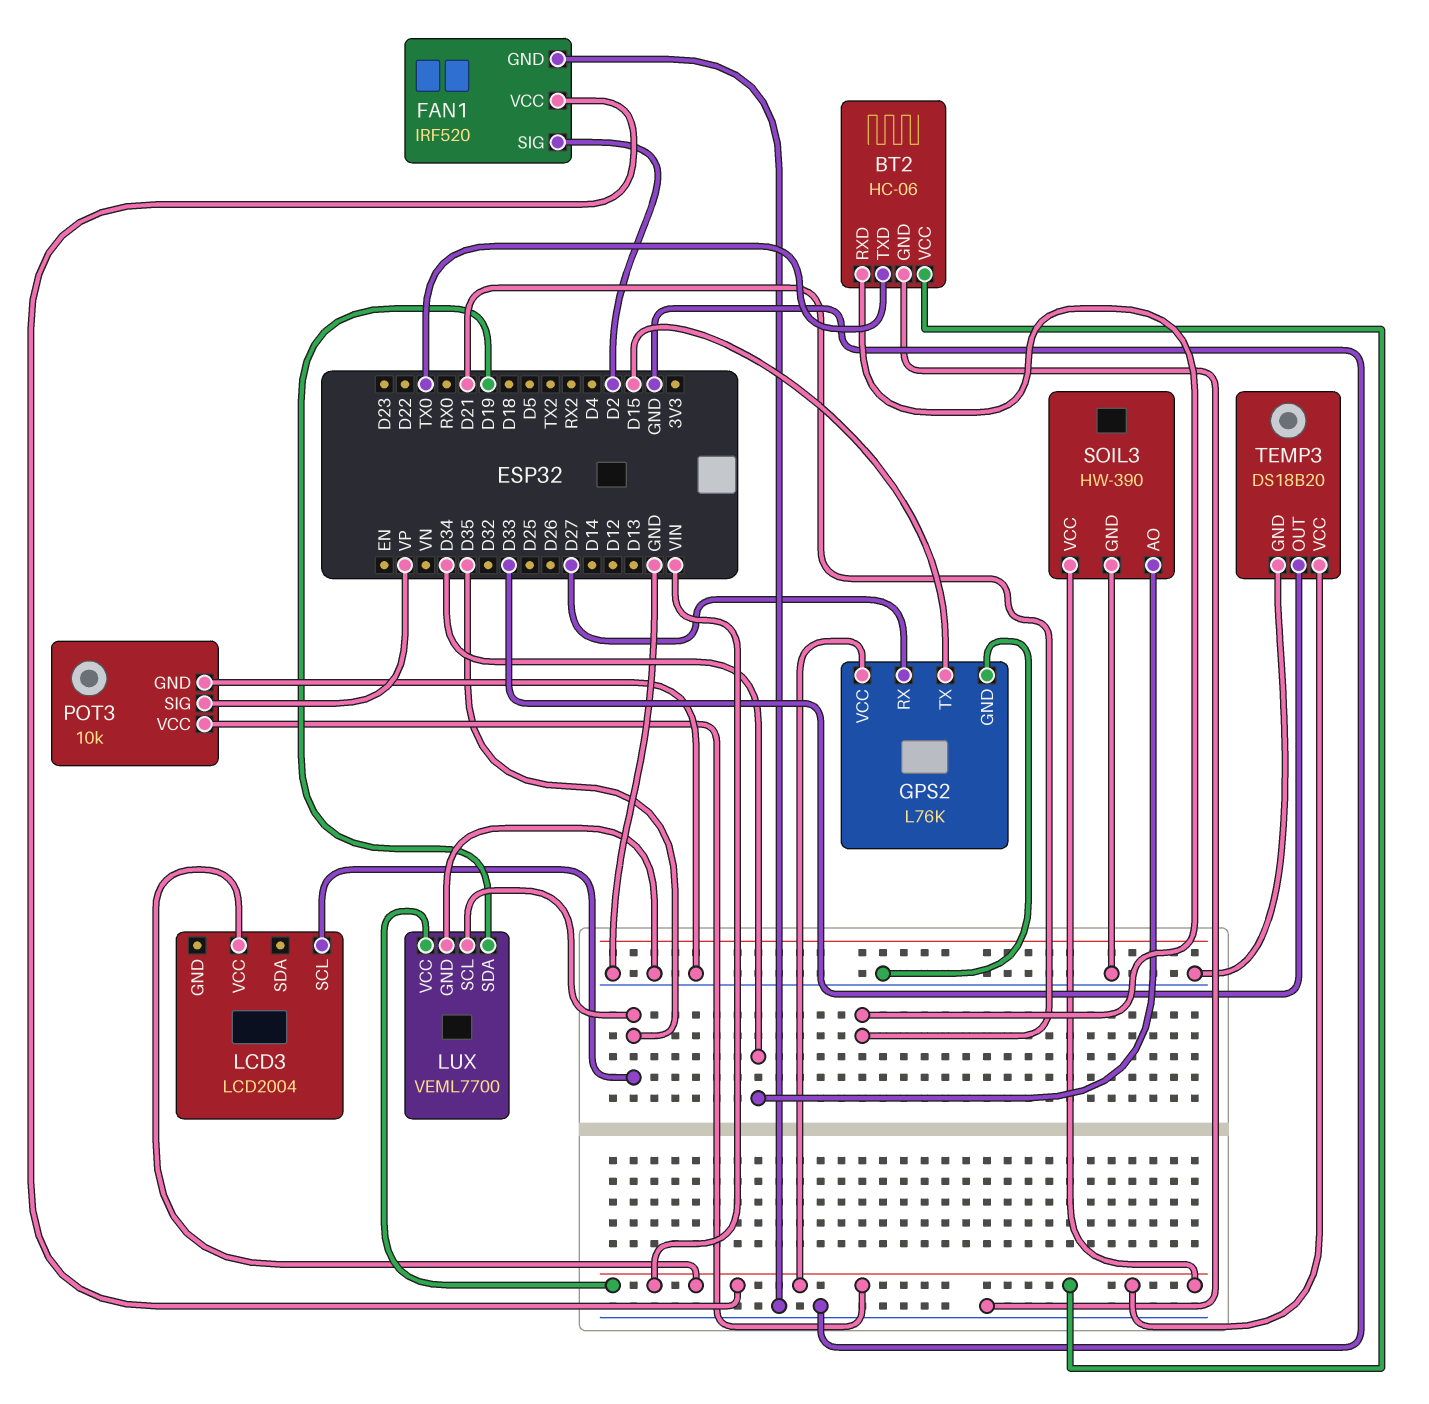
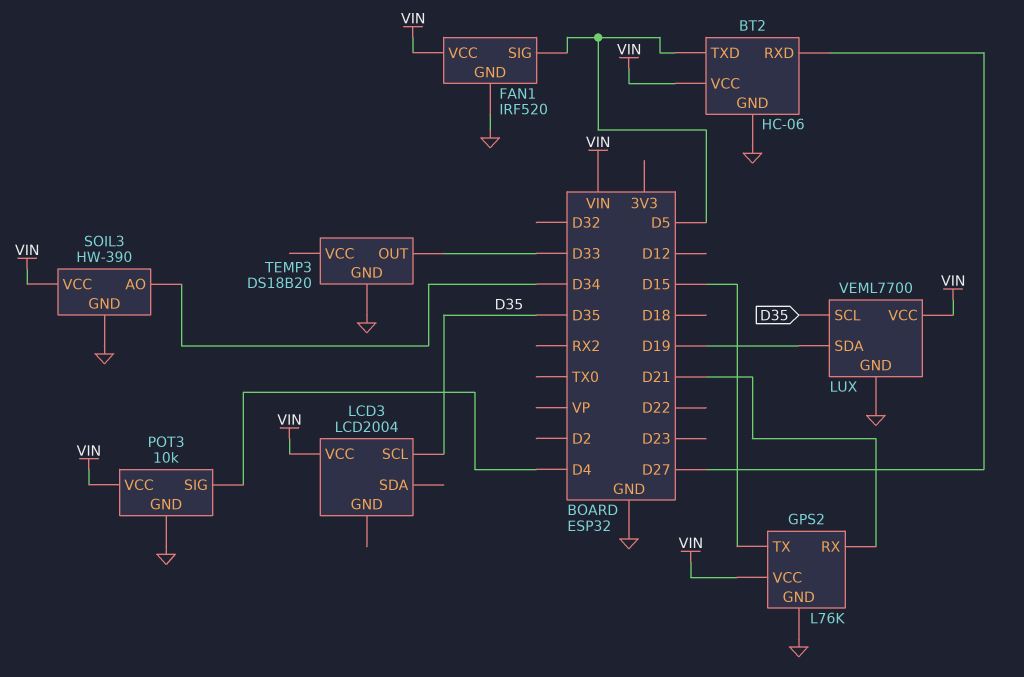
BT2 pin RXD: D21 -> D27
BT2 pin TXD: TX0 -> D5
FAN1 pin SIG: D2 -> D5
GPS2 pin RX: D27 -> D21
POT3 pin SIG: VP -> D4
TEMP3 pin VCC: VIN -> none

